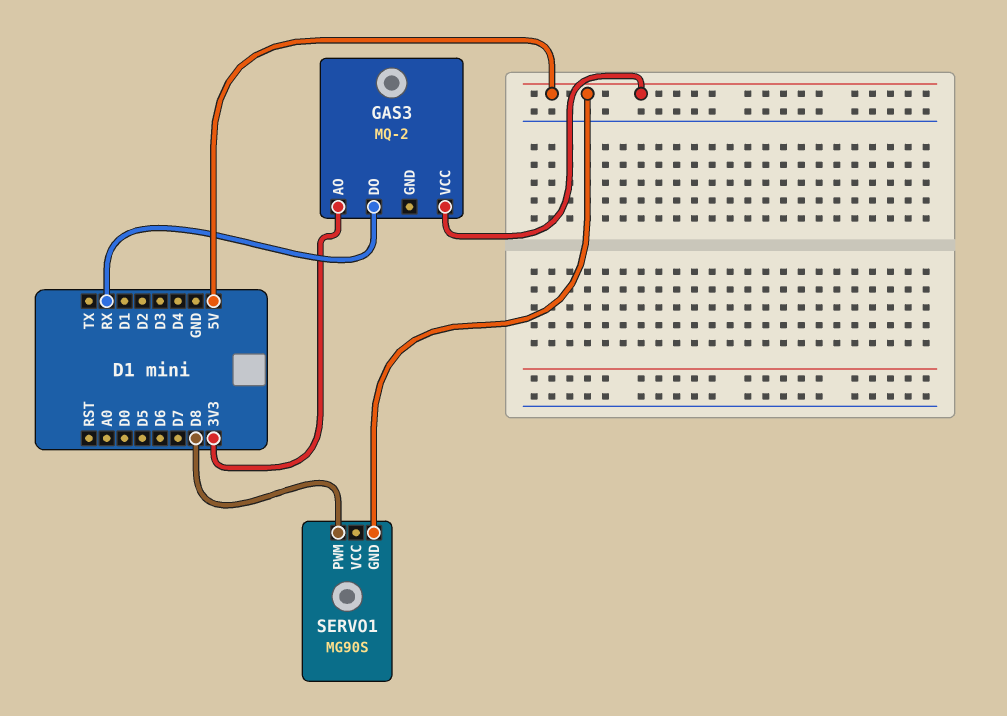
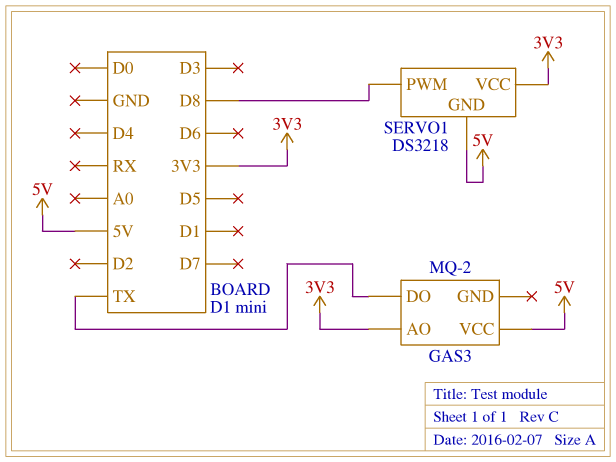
GAS3 pin DO: RX -> TX
SERVO1: MG90S -> DS3218
SERVO1 pin VCC: none -> 3V3

